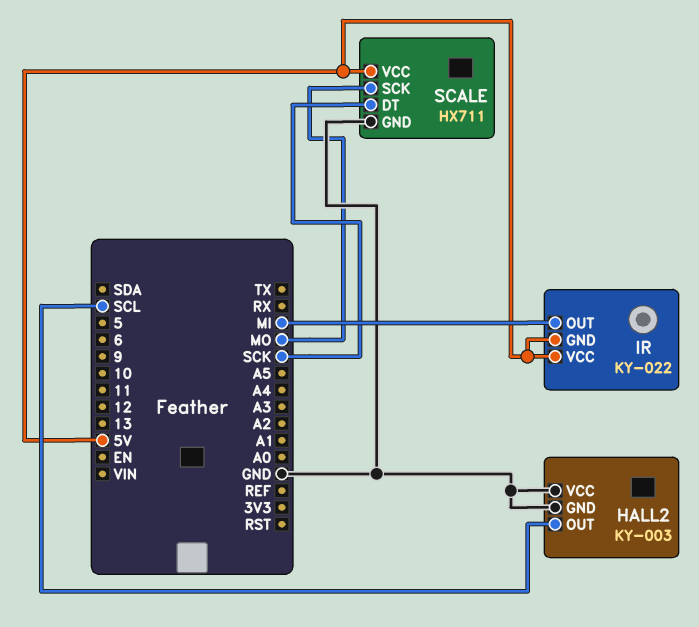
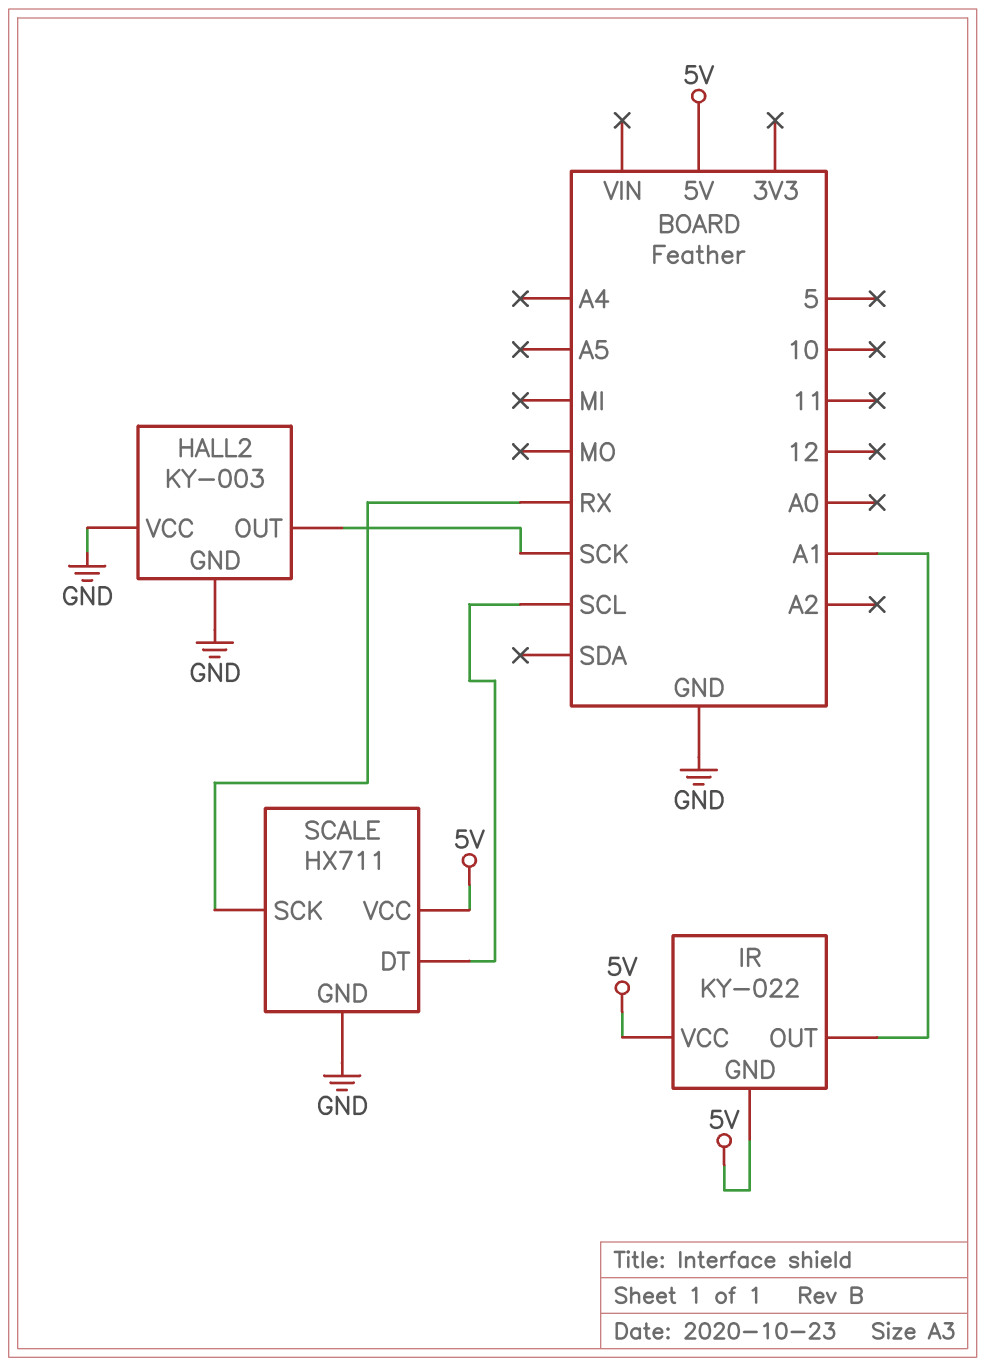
HALL2 pin OUT: SCL -> SCK
IR pin OUT: MI -> A1
SCALE pin DT: SCK -> SCL
SCALE pin SCK: MO -> RX

